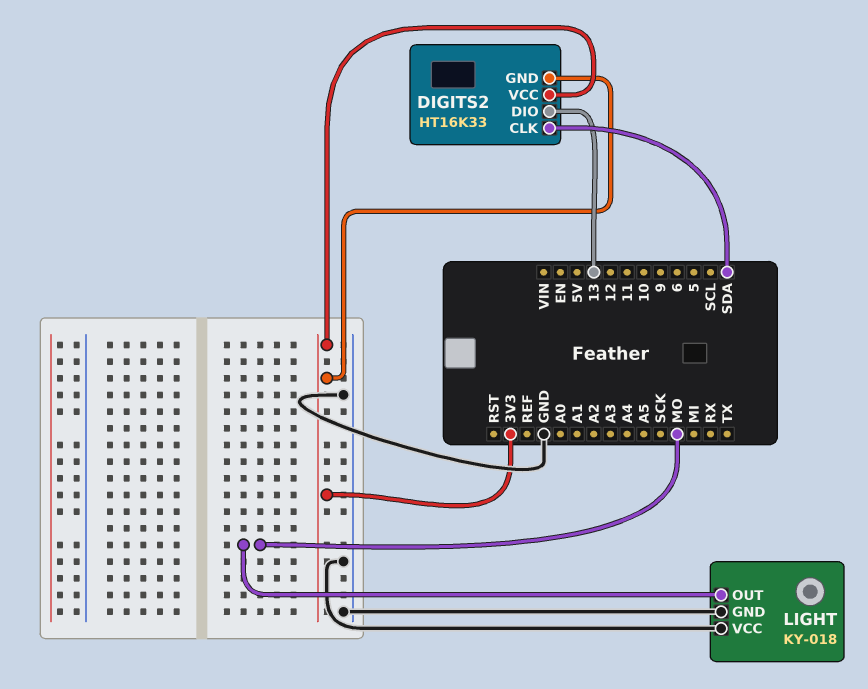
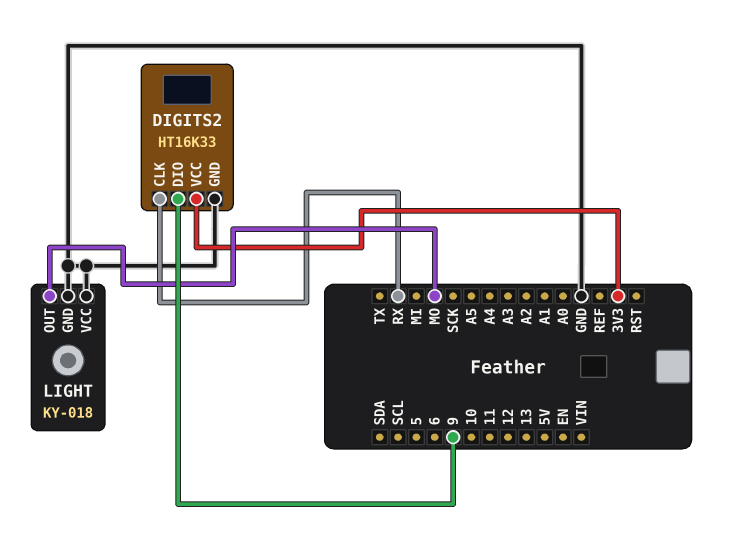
DIGITS2 pin CLK: SDA -> RX
DIGITS2 pin DIO: 13 -> 9
DIGITS2 pin GND: 3V3 -> GND

